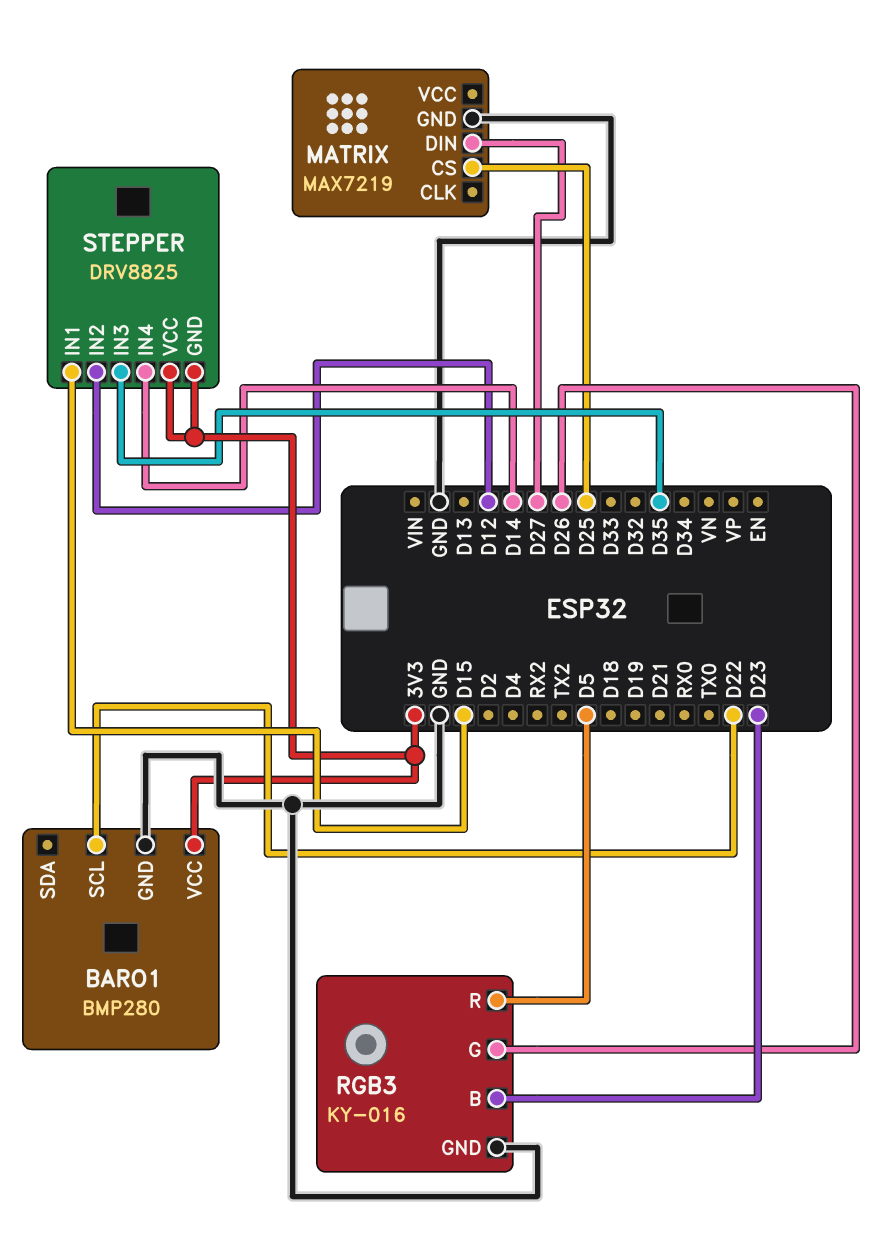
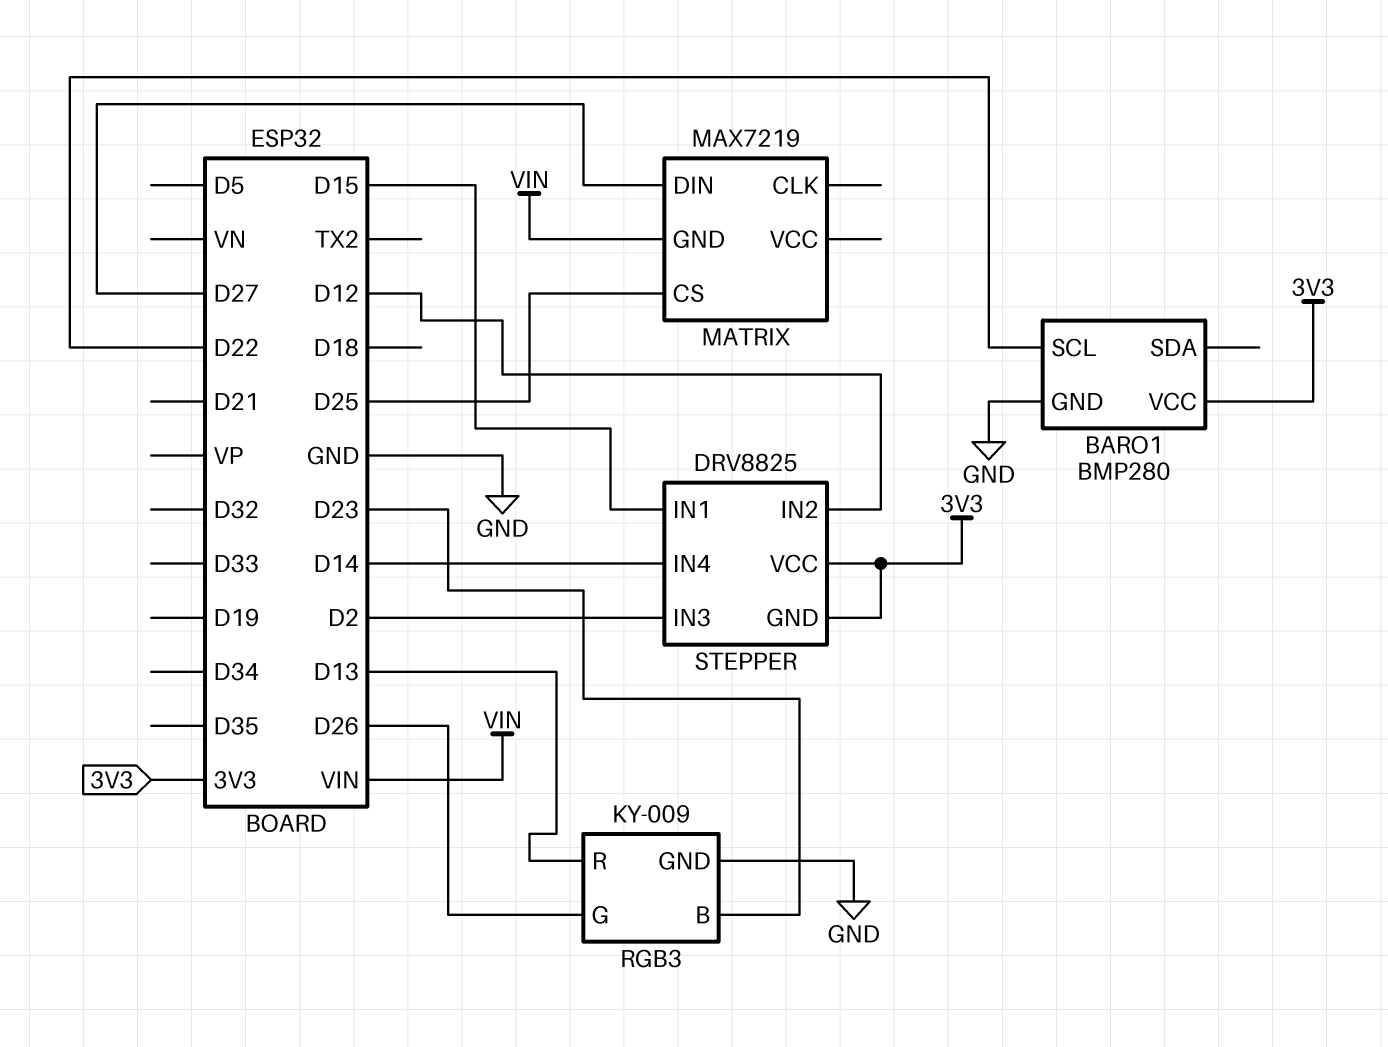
MATRIX pin GND: GND -> VIN
RGB3: KY-016 -> KY-009
RGB3 pin R: D5 -> D13
STEPPER pin IN3: D35 -> D2

